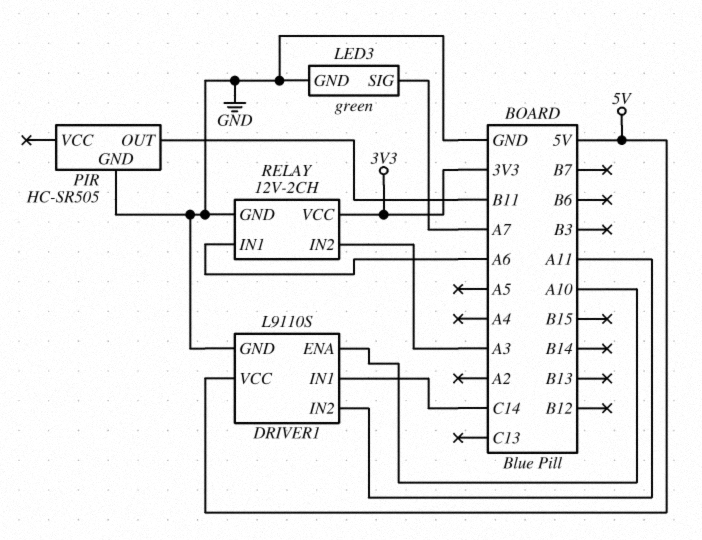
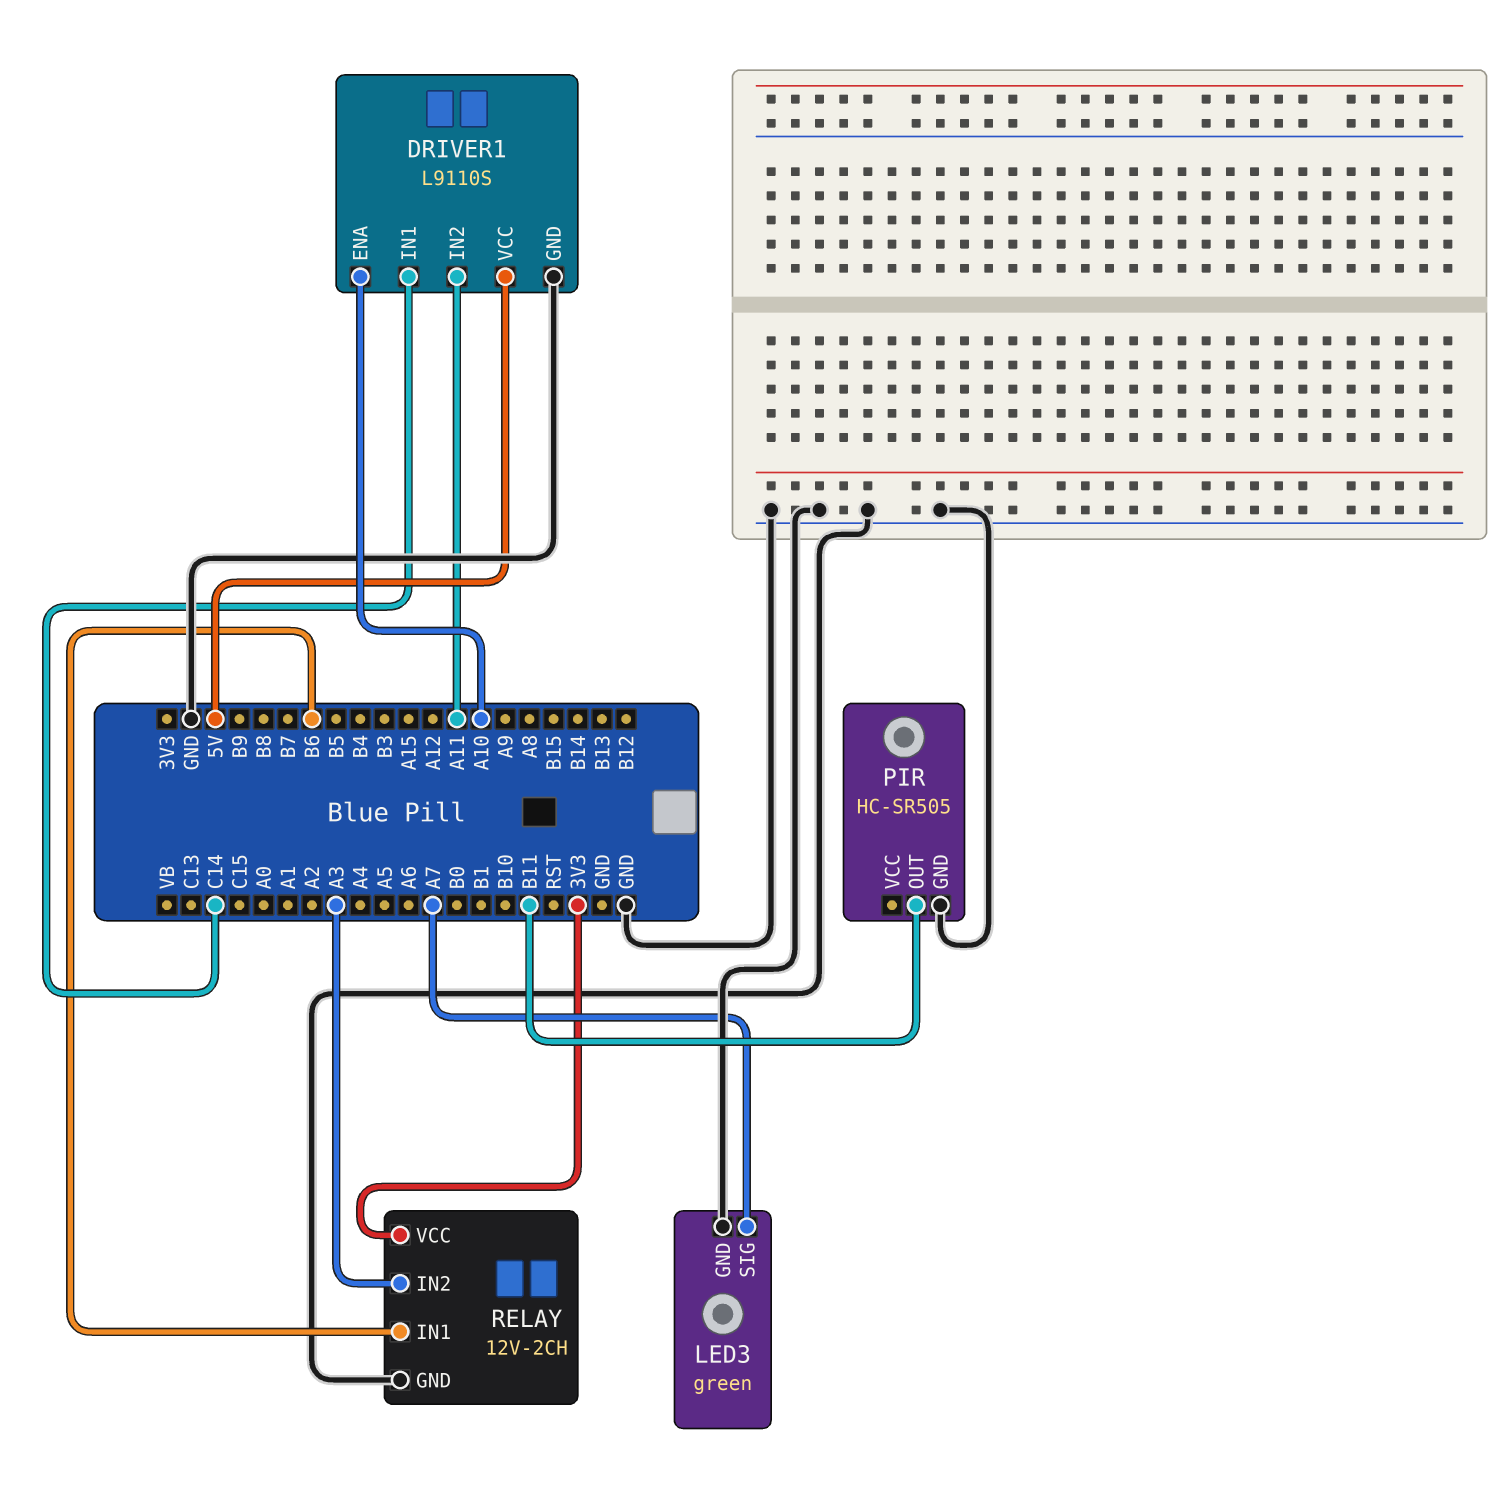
RELAY pin IN1: A6 -> B6

